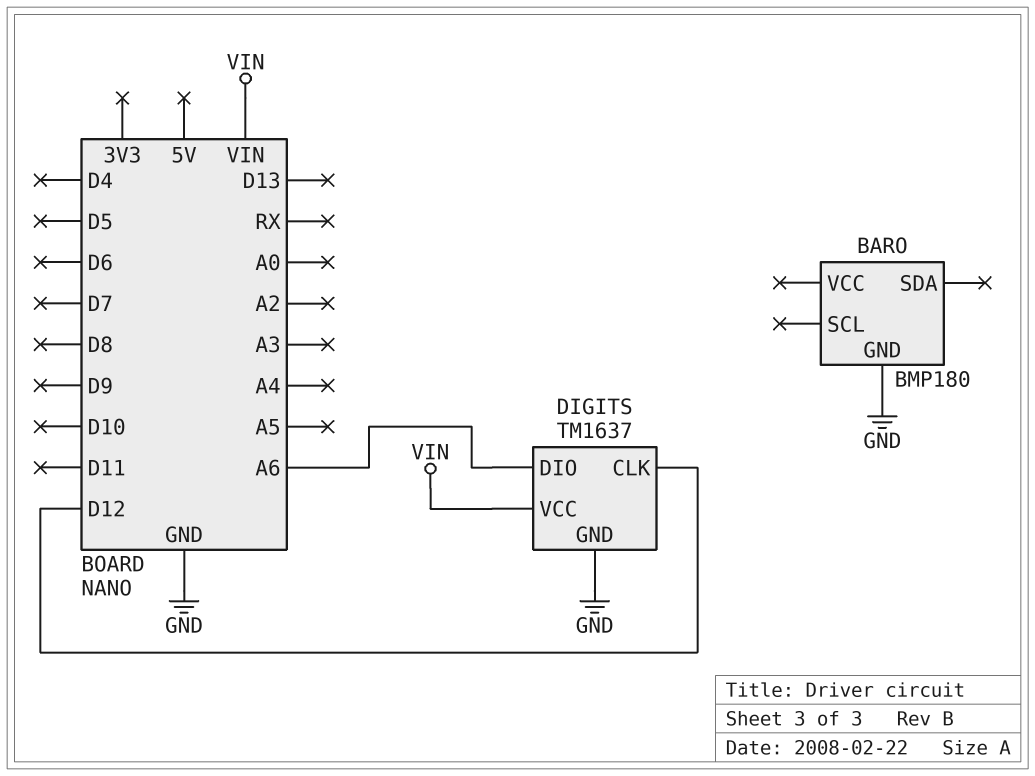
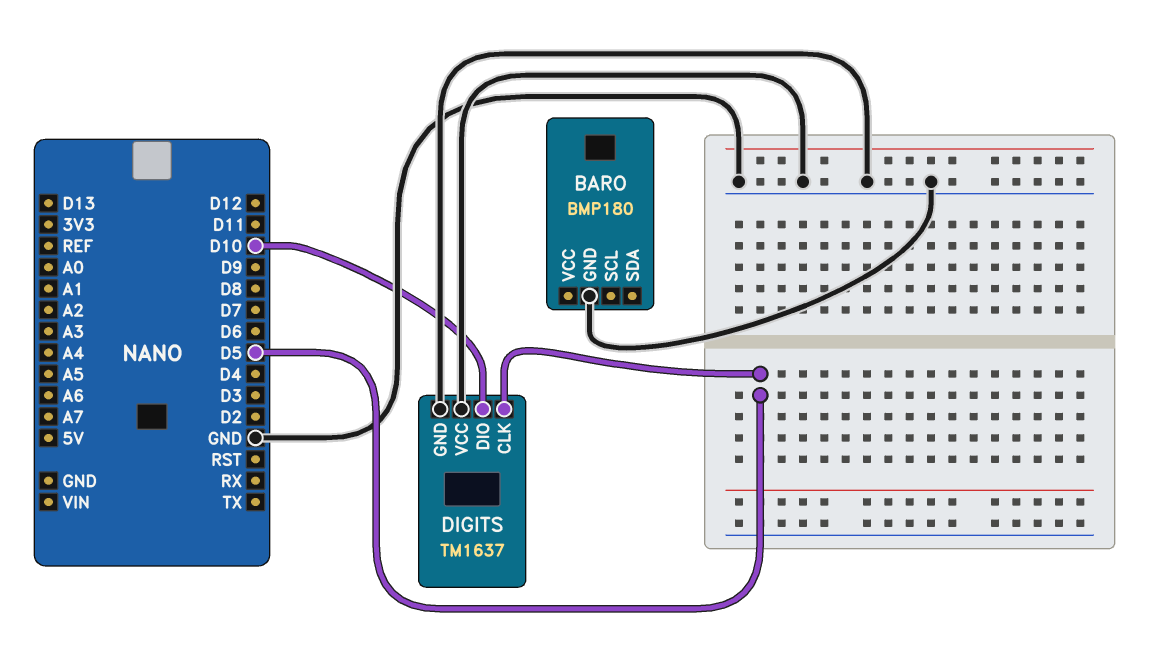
DIGITS pin CLK: D12 -> D5
DIGITS pin DIO: A6 -> D10
DIGITS pin VCC: VIN -> GND

